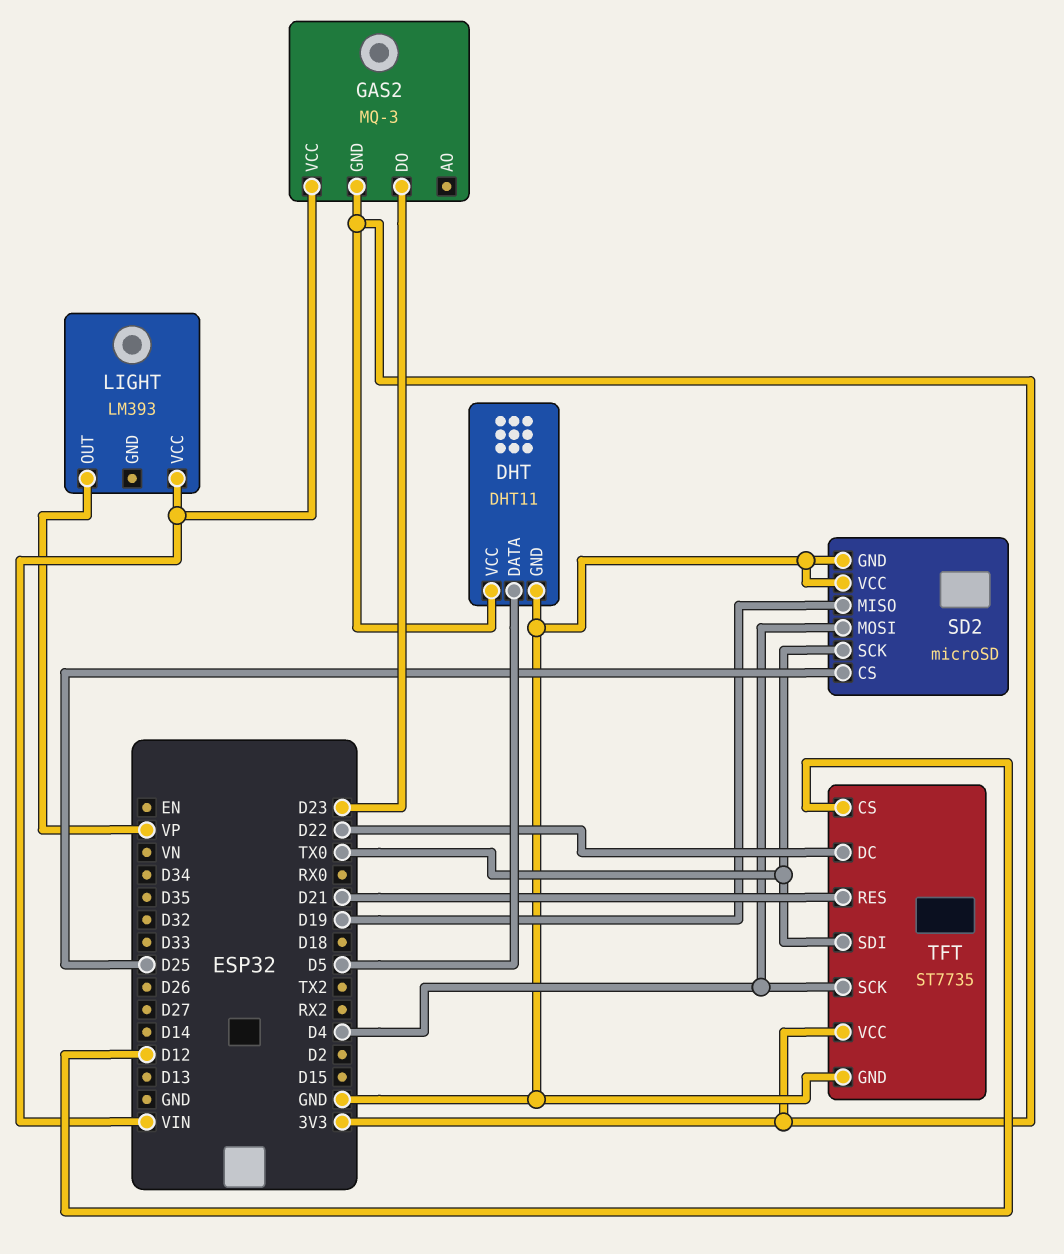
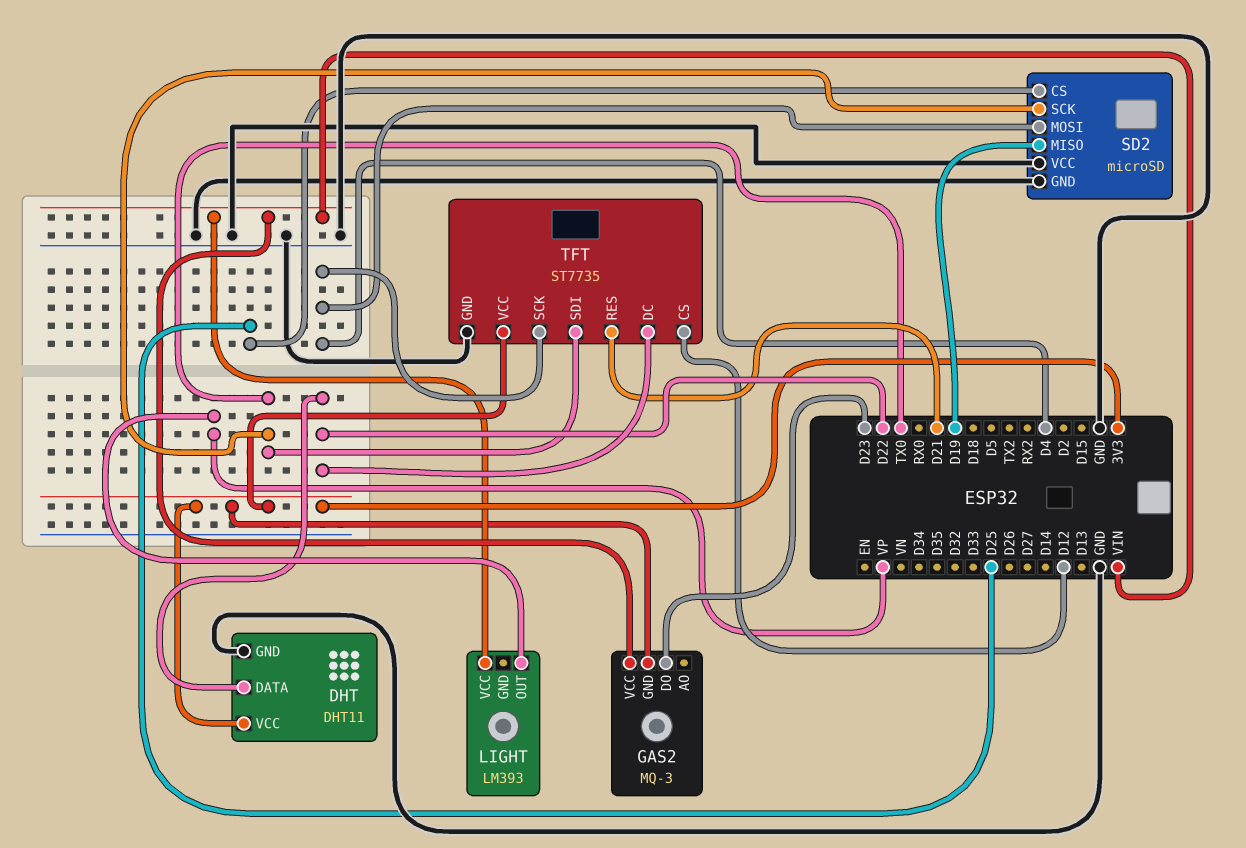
DHT pin DATA: D5 -> D22

